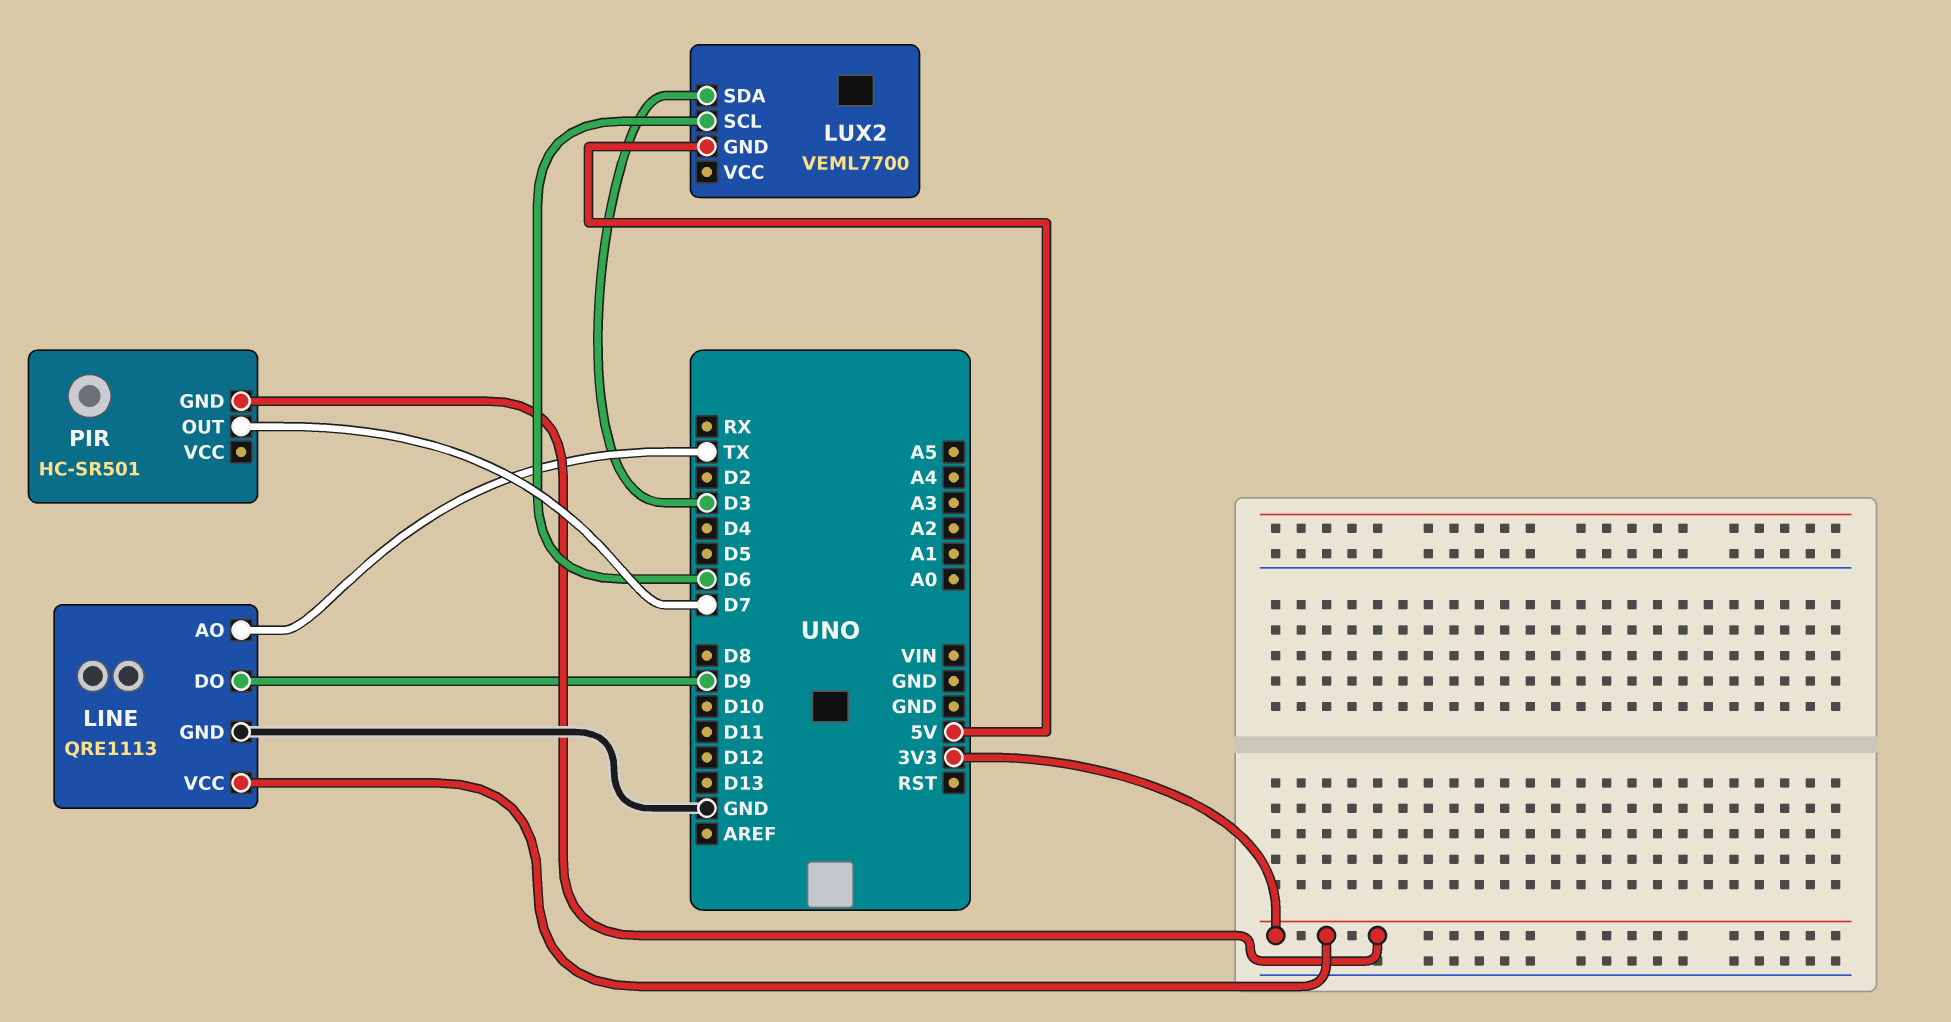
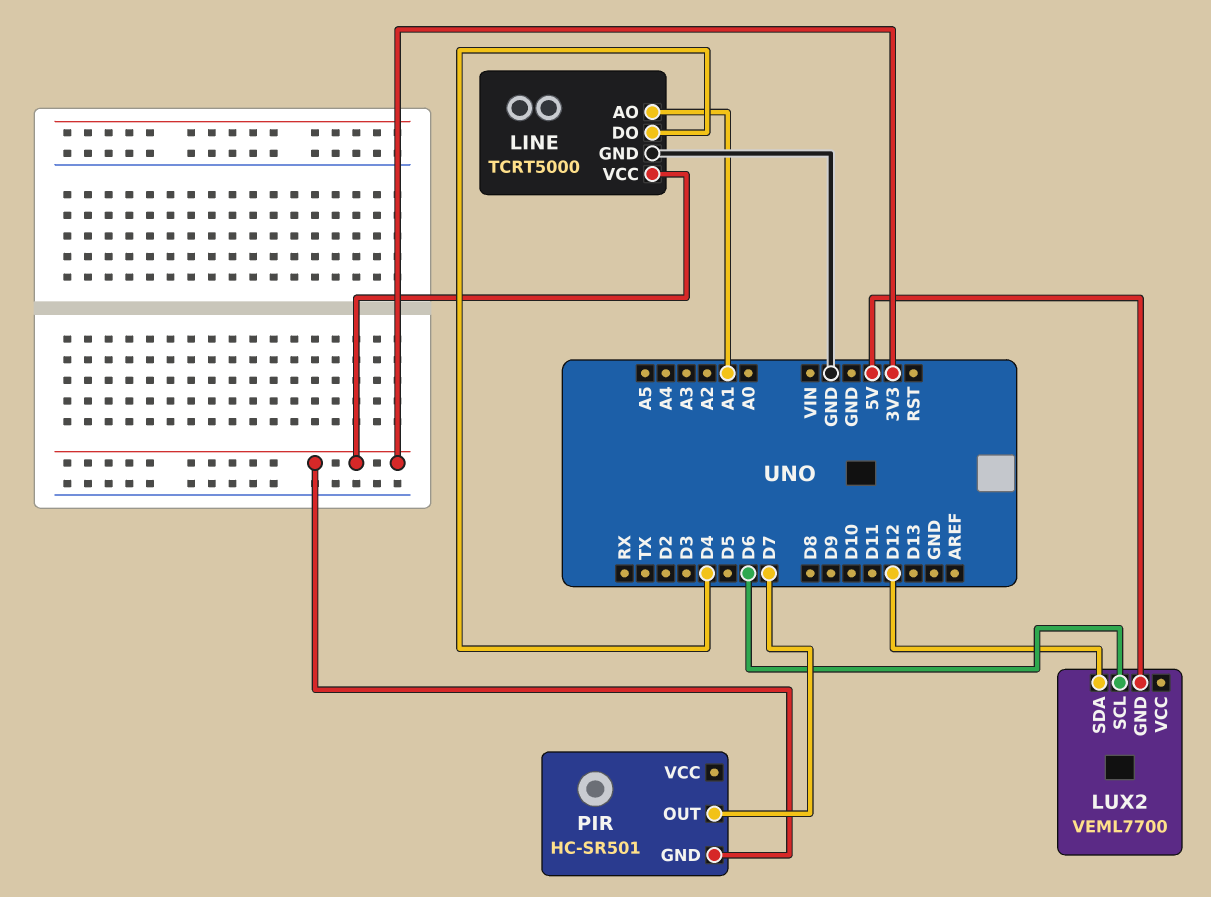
LINE: QRE1113 -> TCRT5000
LINE pin AO: TX -> A1
LINE pin DO: D9 -> D4
LUX2 pin SDA: D3 -> D12

